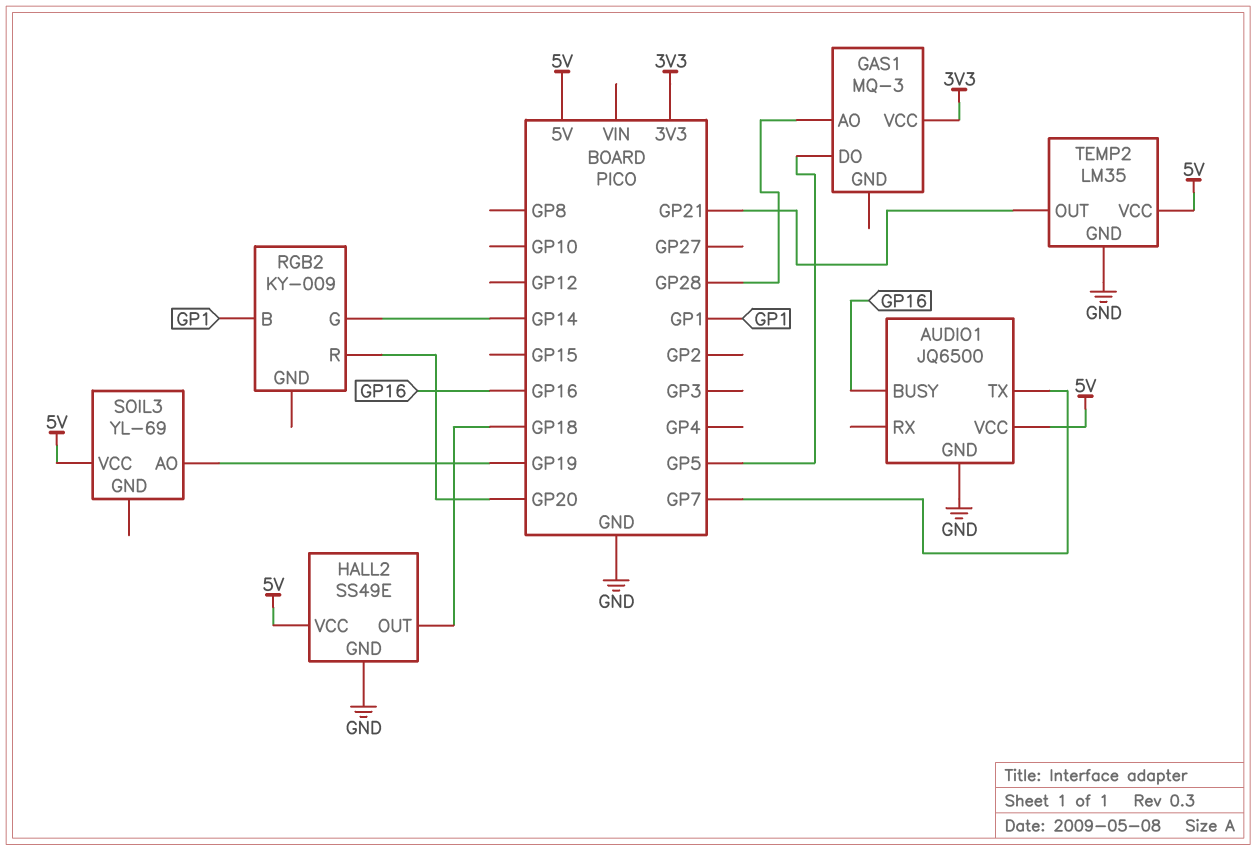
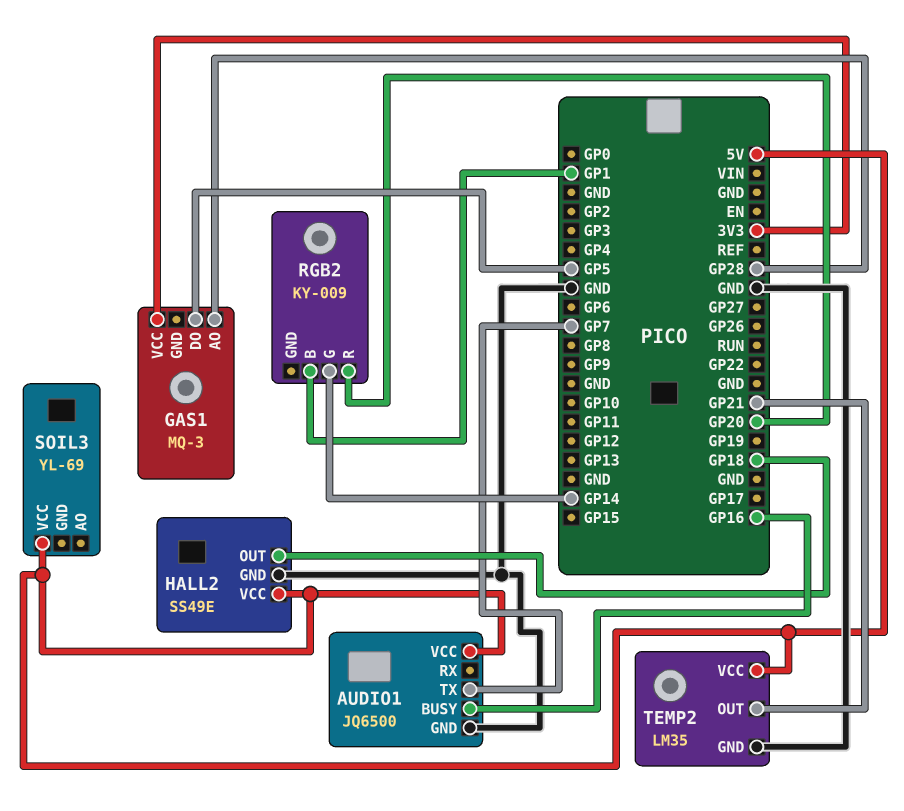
SOIL3 pin AO: GP19 -> none

